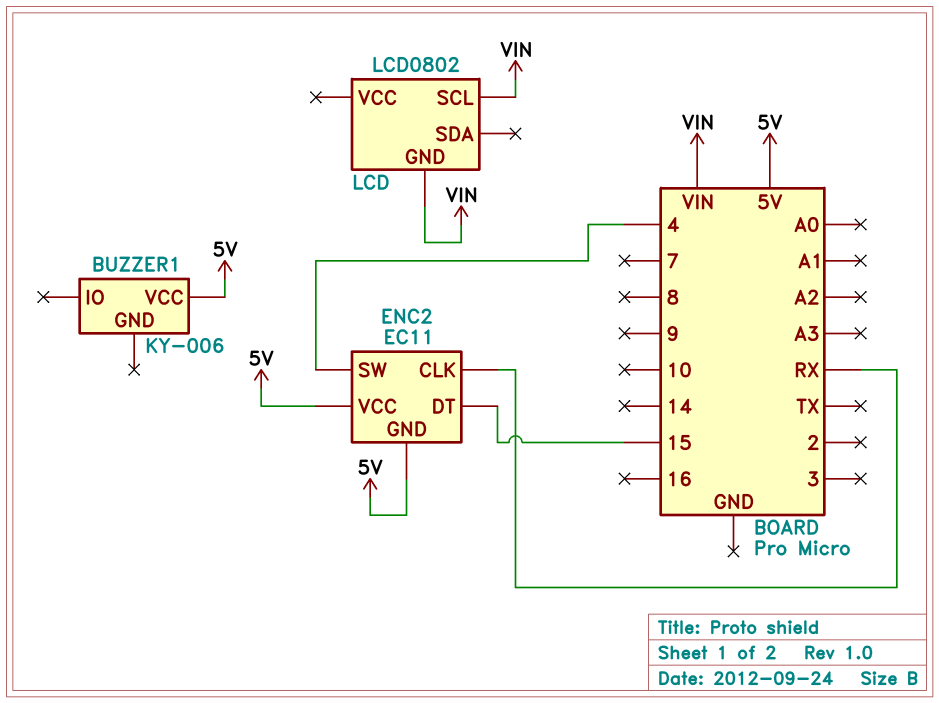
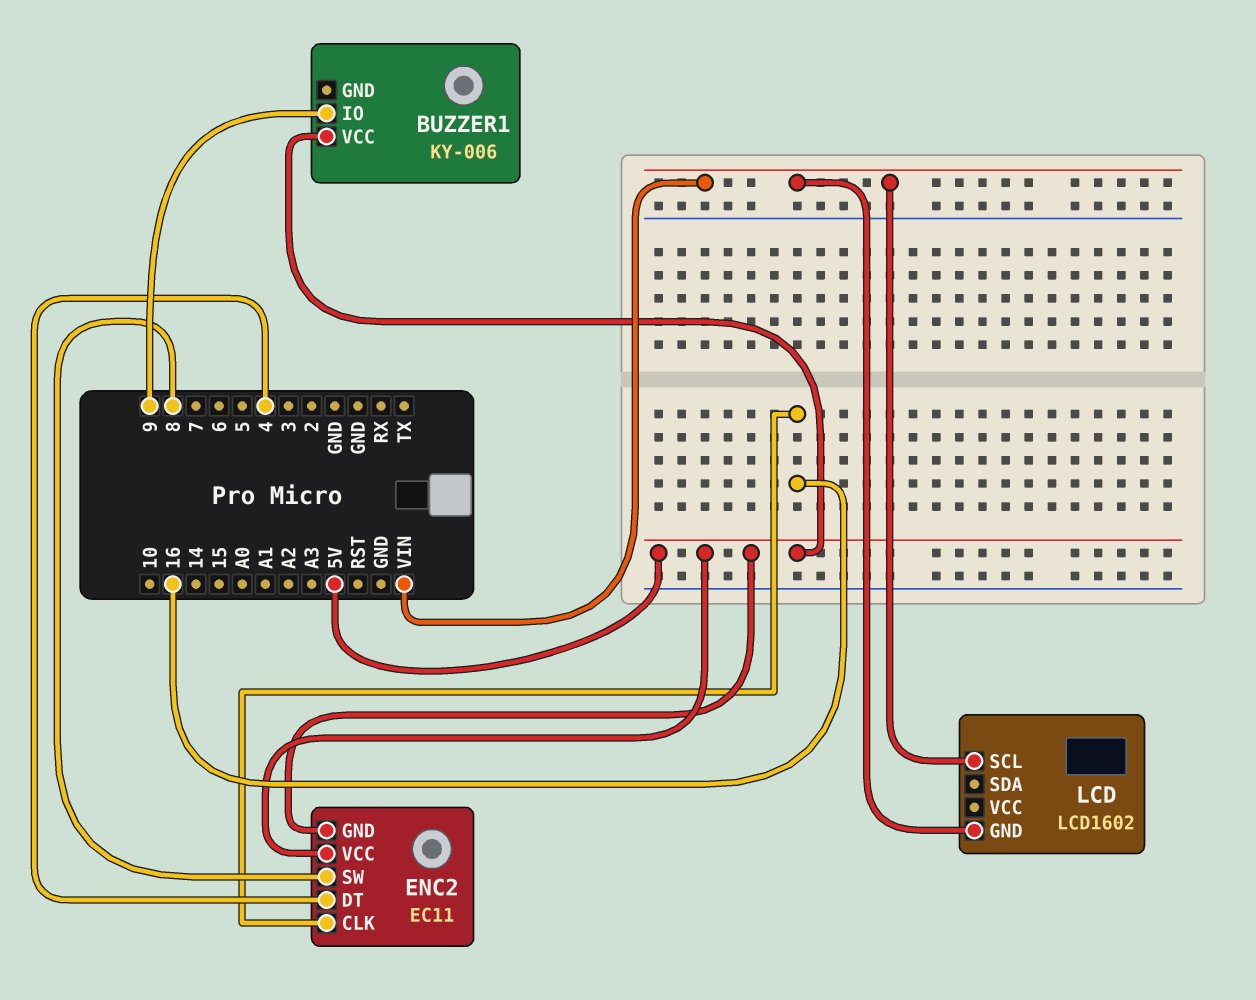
BUZZER1 pin IO: none -> 9
ENC2 pin CLK: RX -> 16
ENC2 pin DT: 15 -> 4
ENC2 pin SW: 4 -> 8
LCD: LCD0802 -> LCD1602

